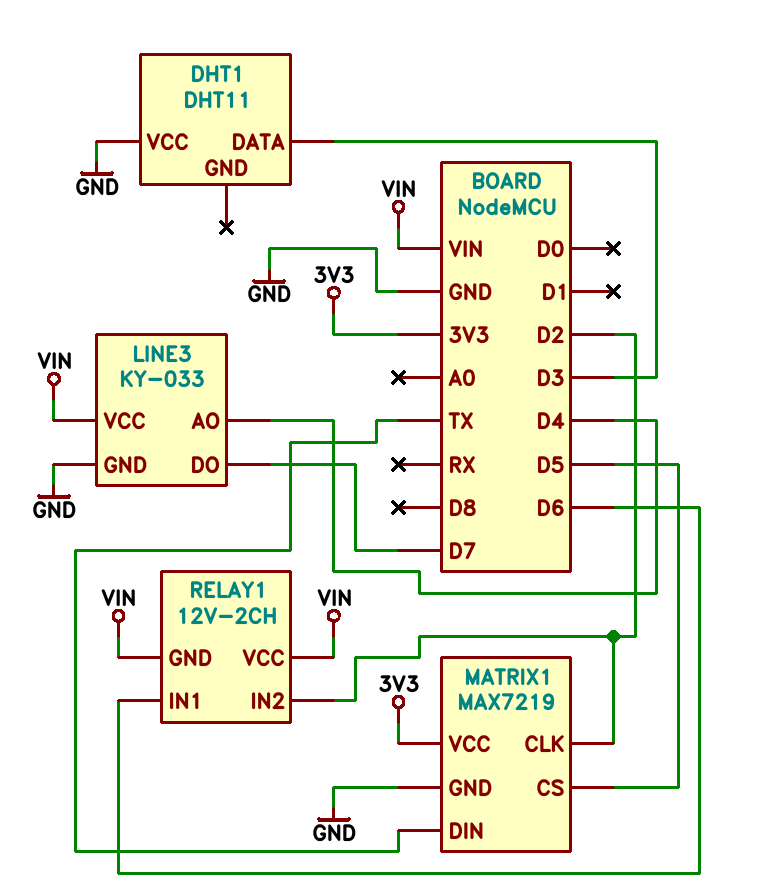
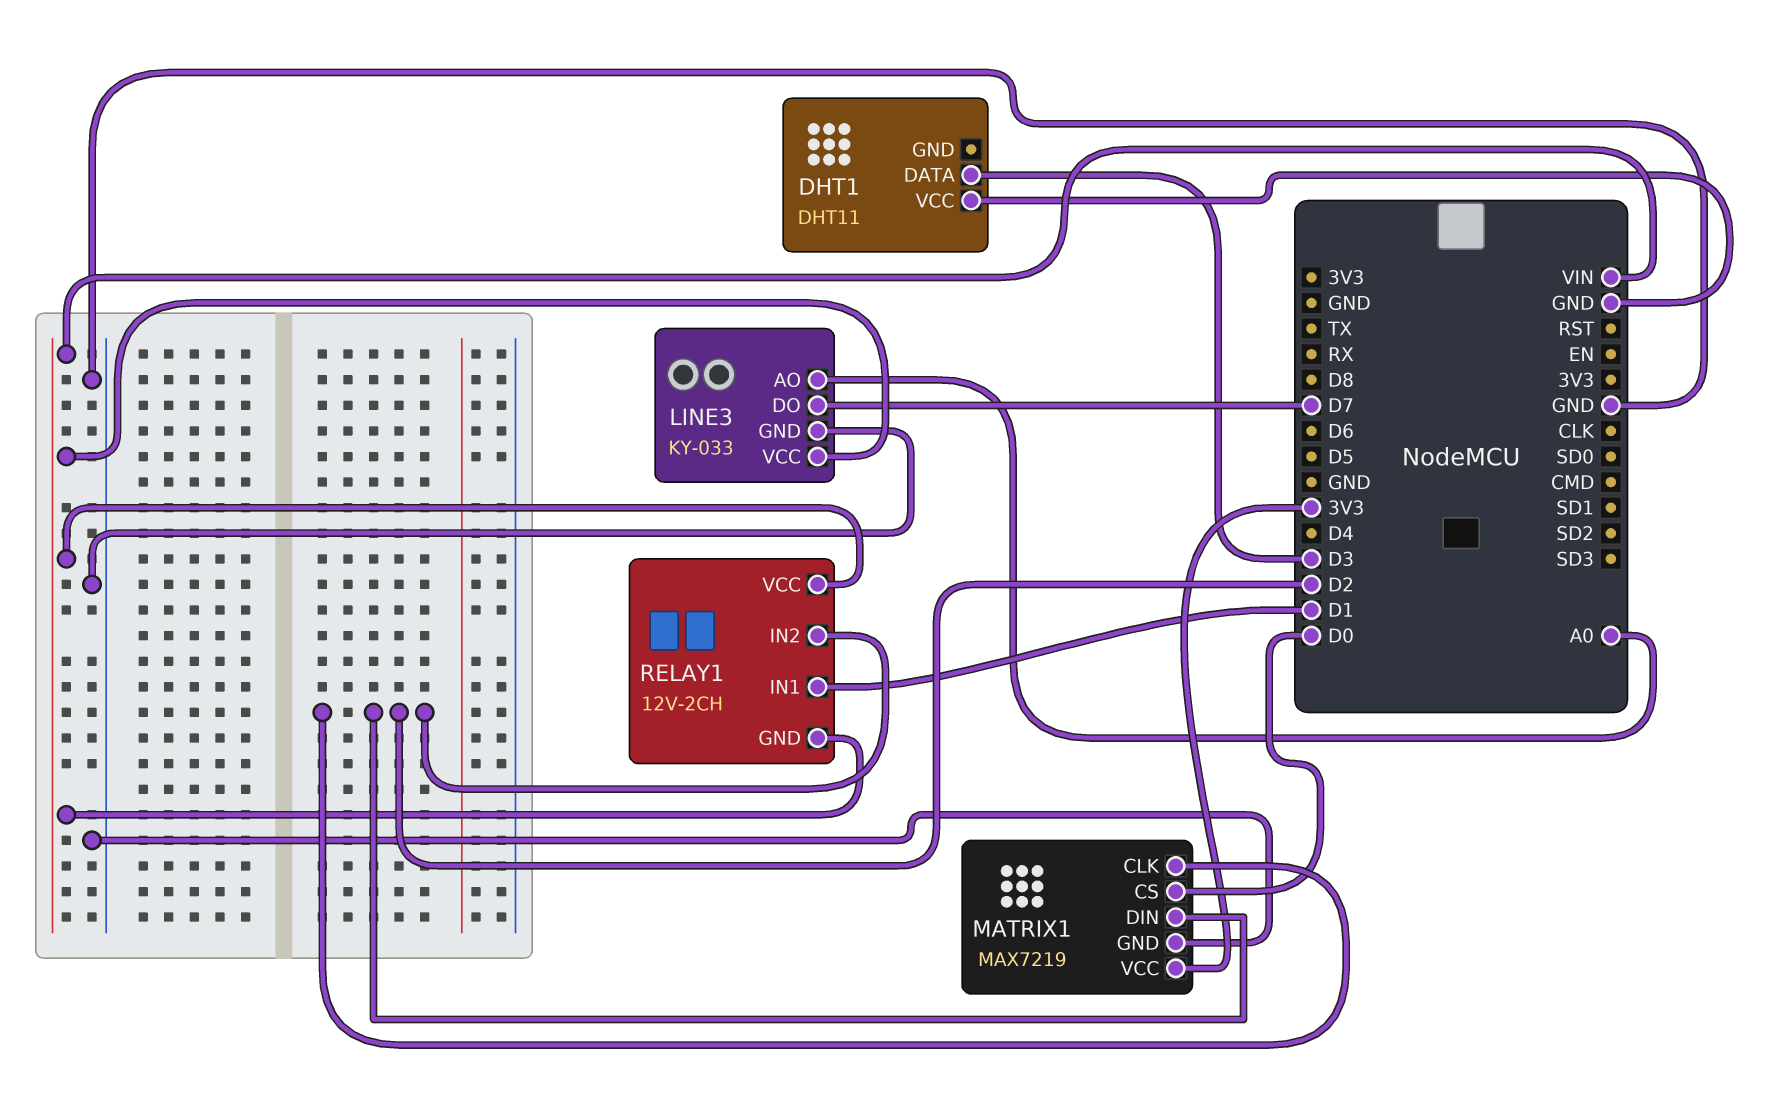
LINE3 pin AO: D4 -> A0
MATRIX1 pin CS: D5 -> D0
MATRIX1 pin DIN: TX -> D2
RELAY1 pin IN1: D6 -> D1

